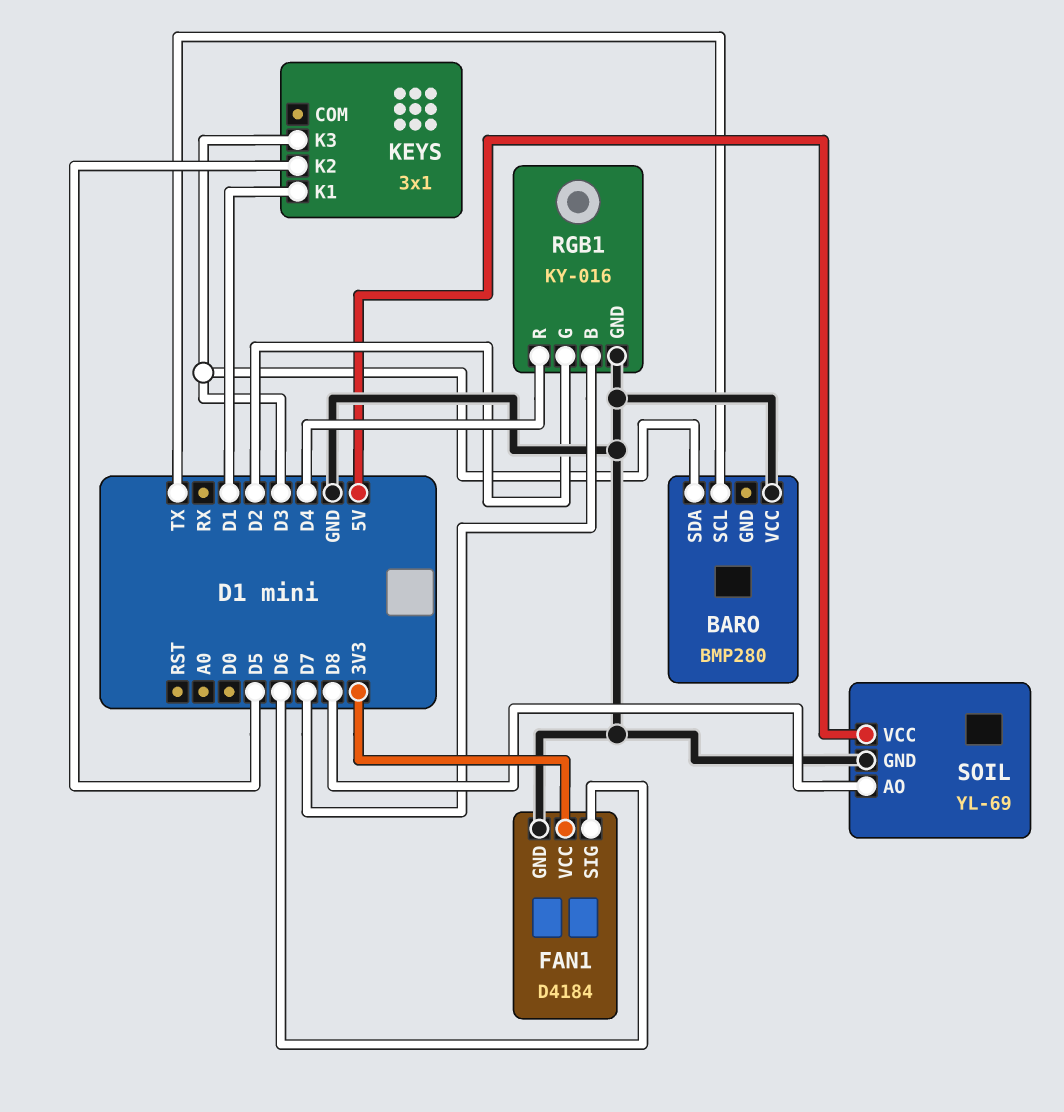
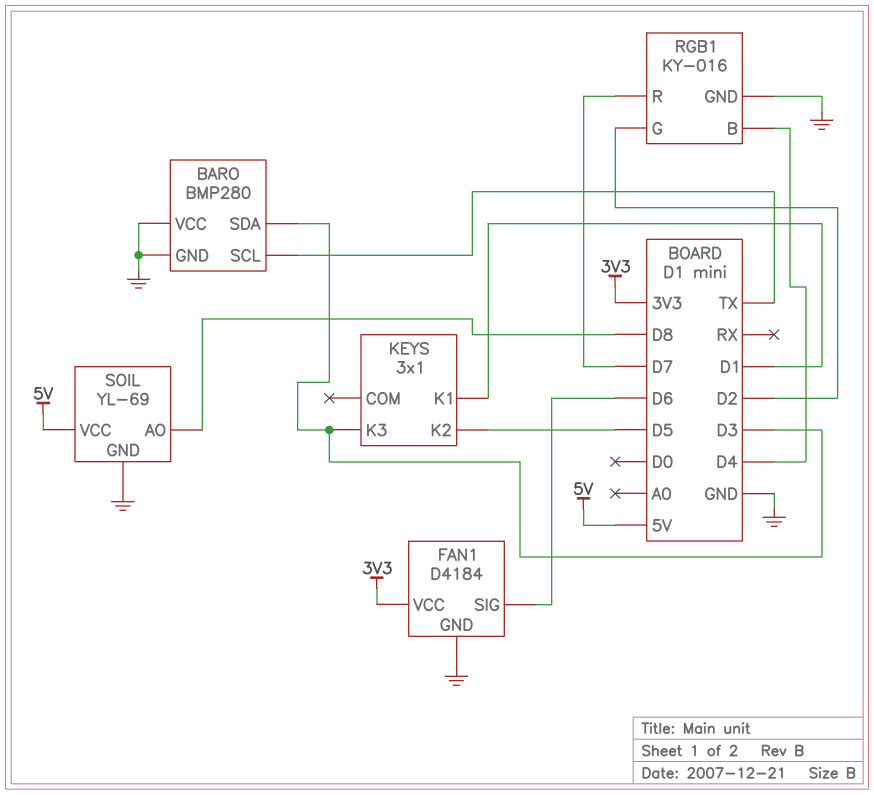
BARO pin GND: none -> GND
RGB1 pin B: D7 -> D4
RGB1 pin R: D4 -> D7

